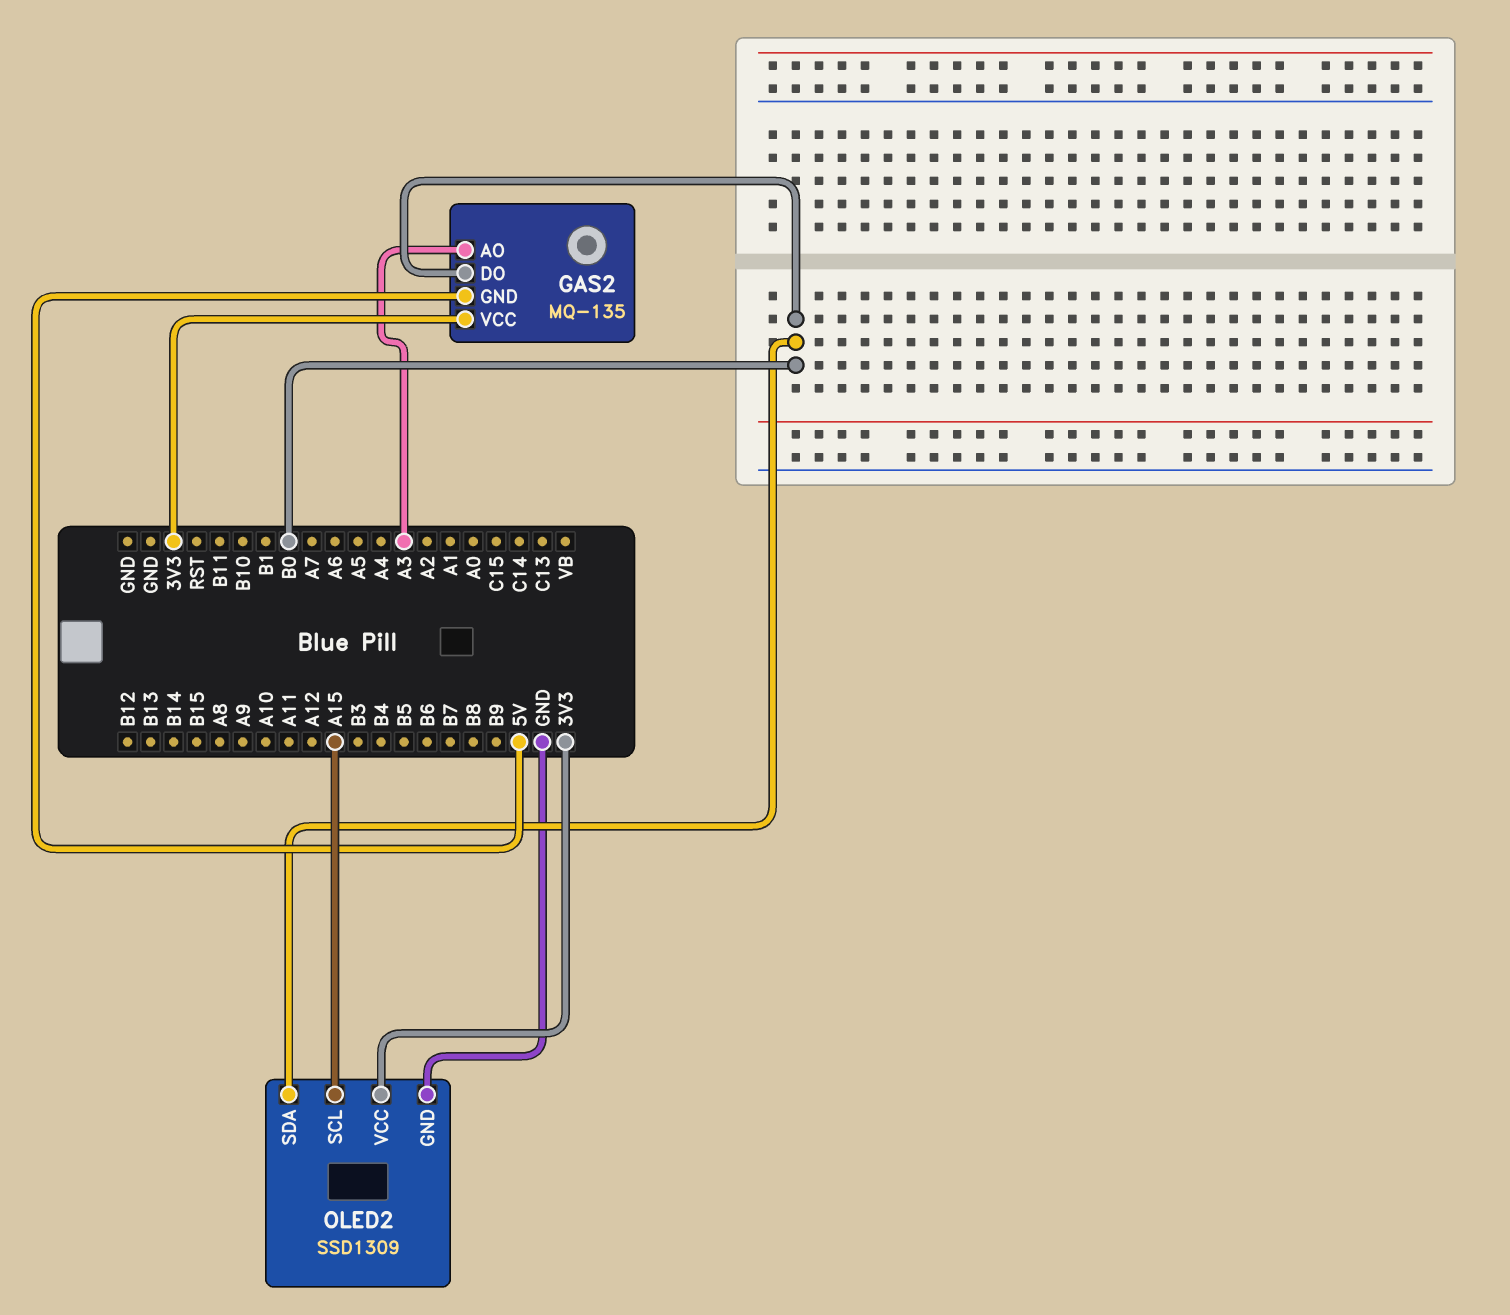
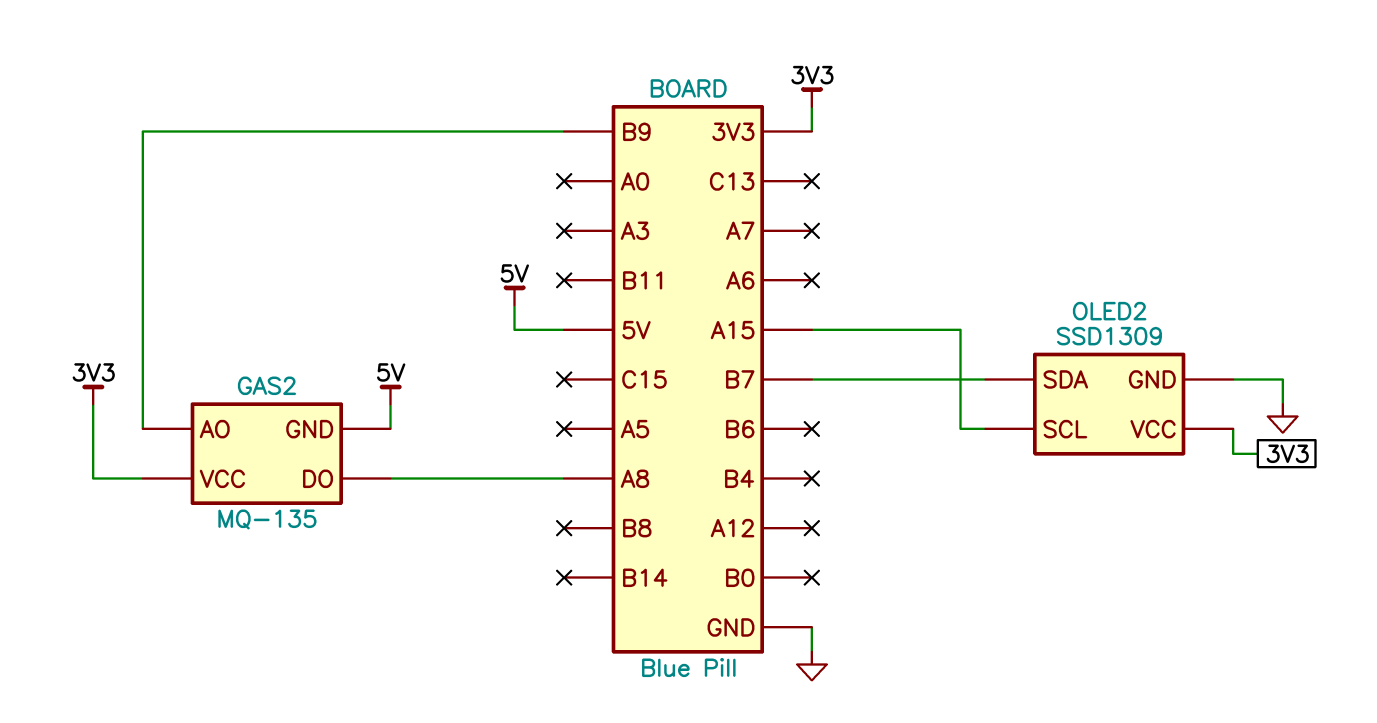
GAS2 pin AO: A3 -> B9
GAS2 pin DO: B0 -> A8
OLED2 pin SDA: B0 -> B7

